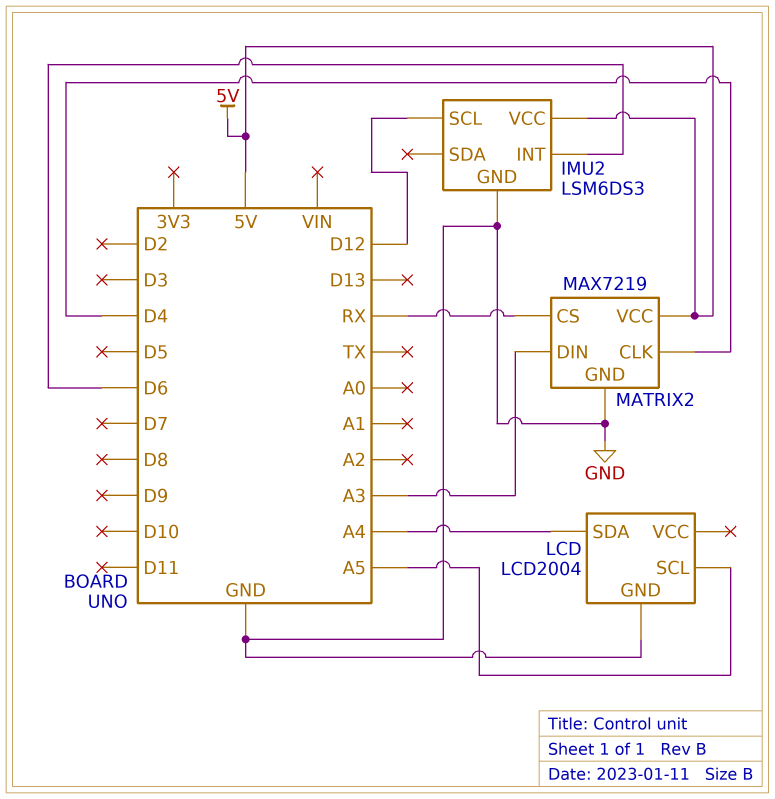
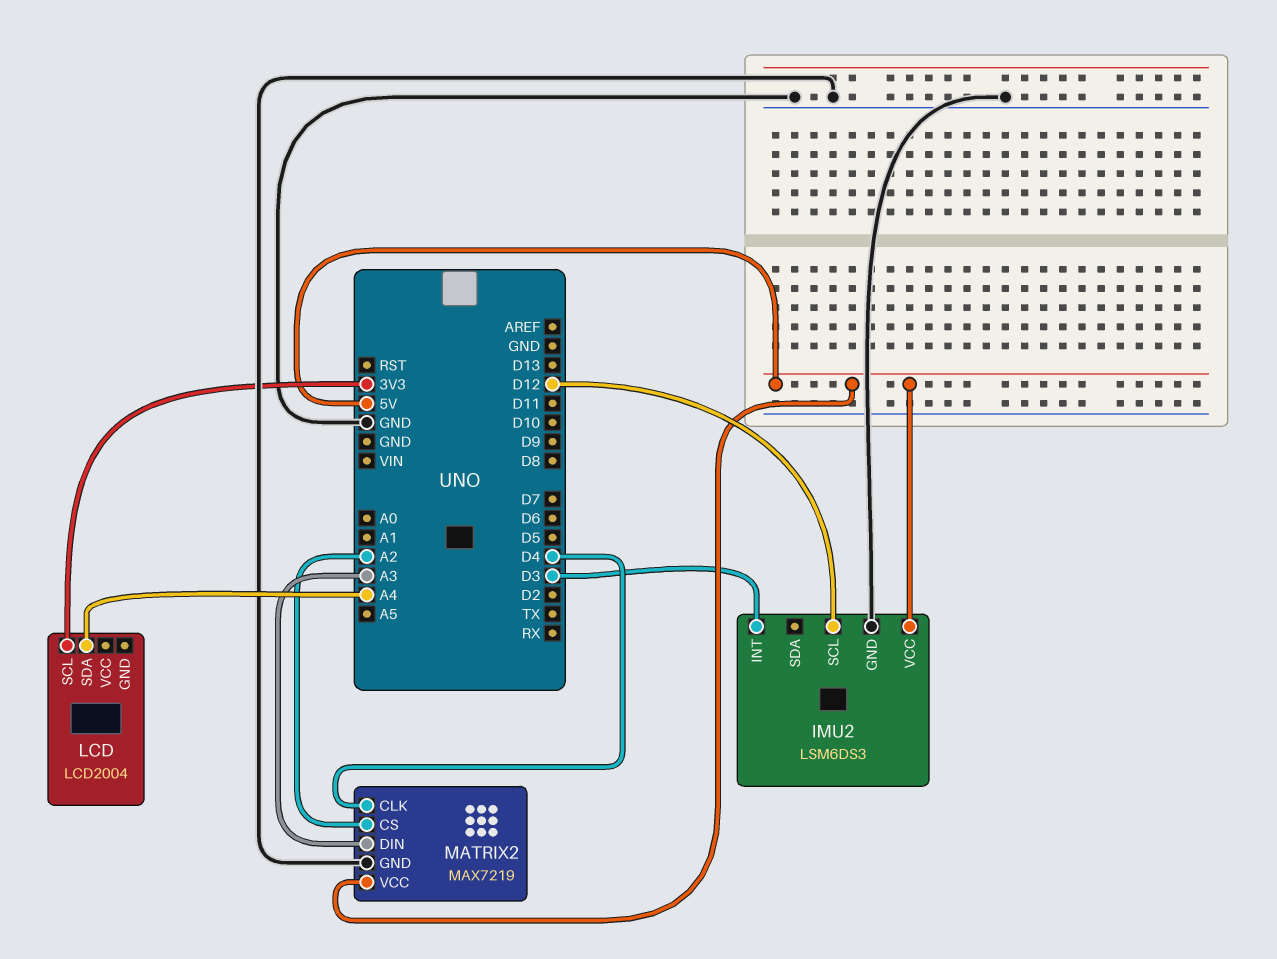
IMU2 pin INT: D6 -> D3
LCD pin GND: GND -> none
LCD pin SCL: A5 -> 3V3
MATRIX2 pin CS: RX -> A2

